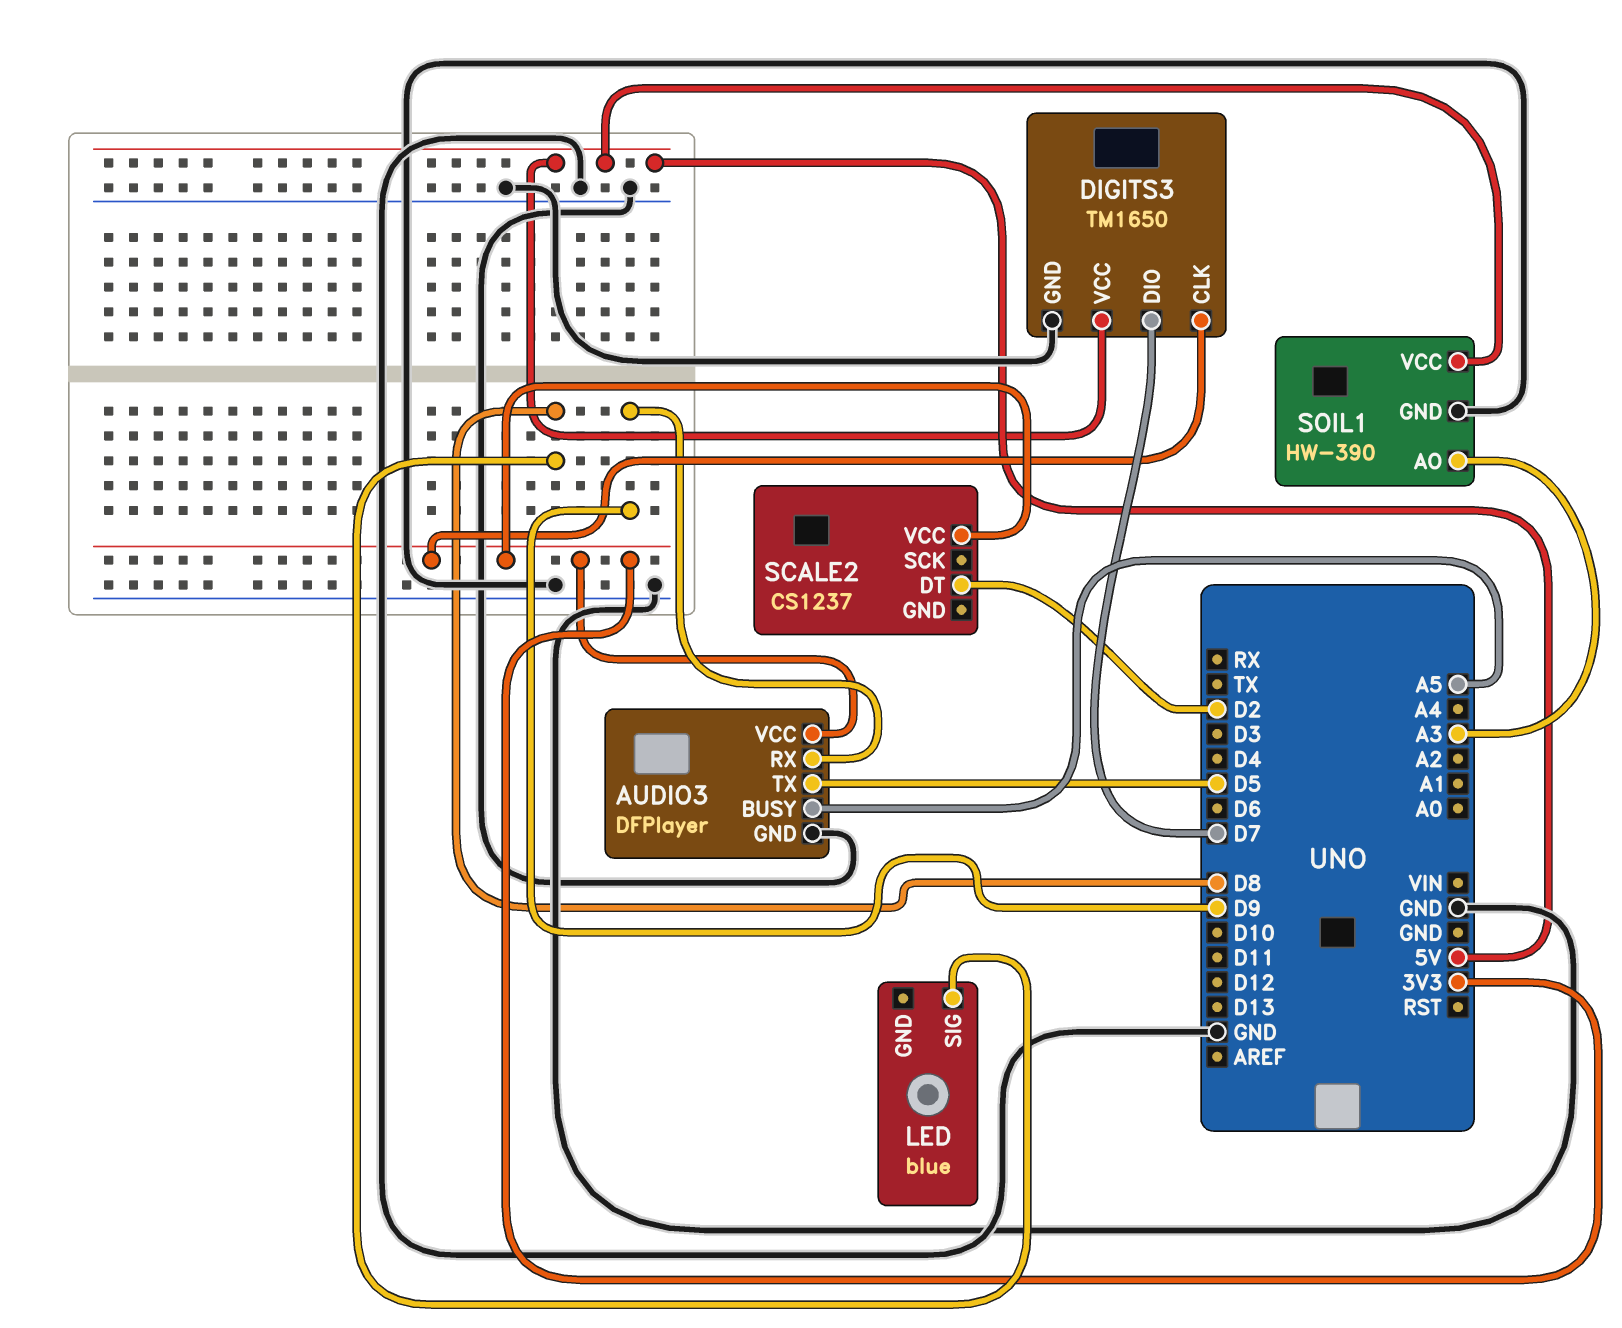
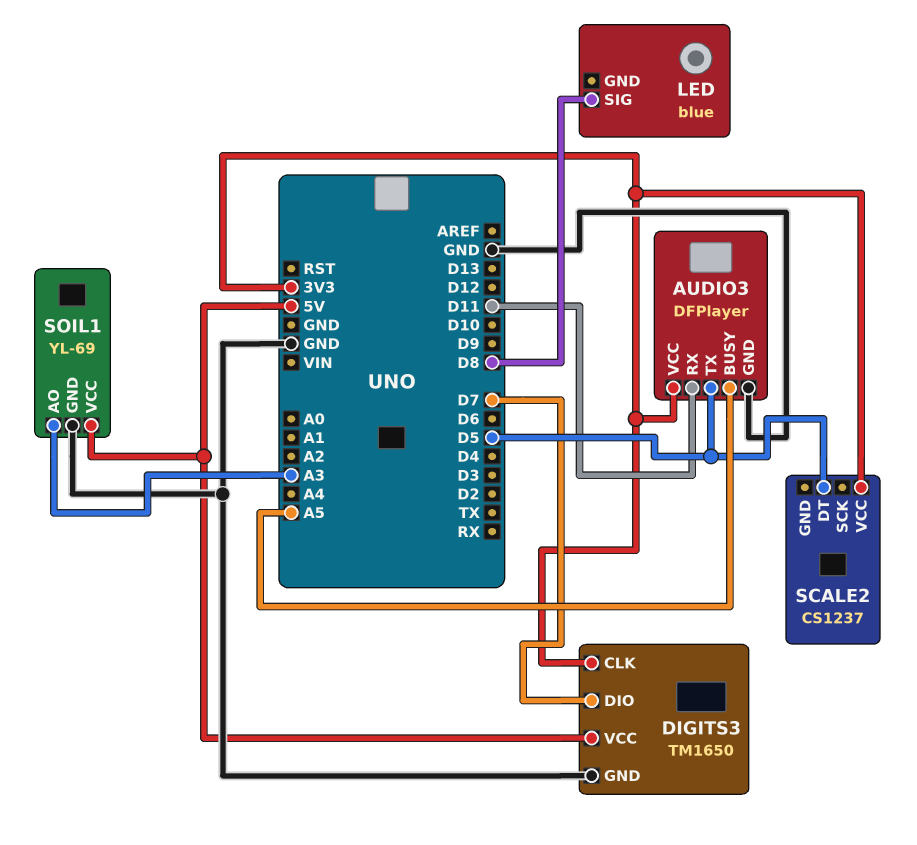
AUDIO3 pin RX: D9 -> D11
SCALE2 pin DT: D2 -> D5
SOIL1: HW-390 -> YL-69

